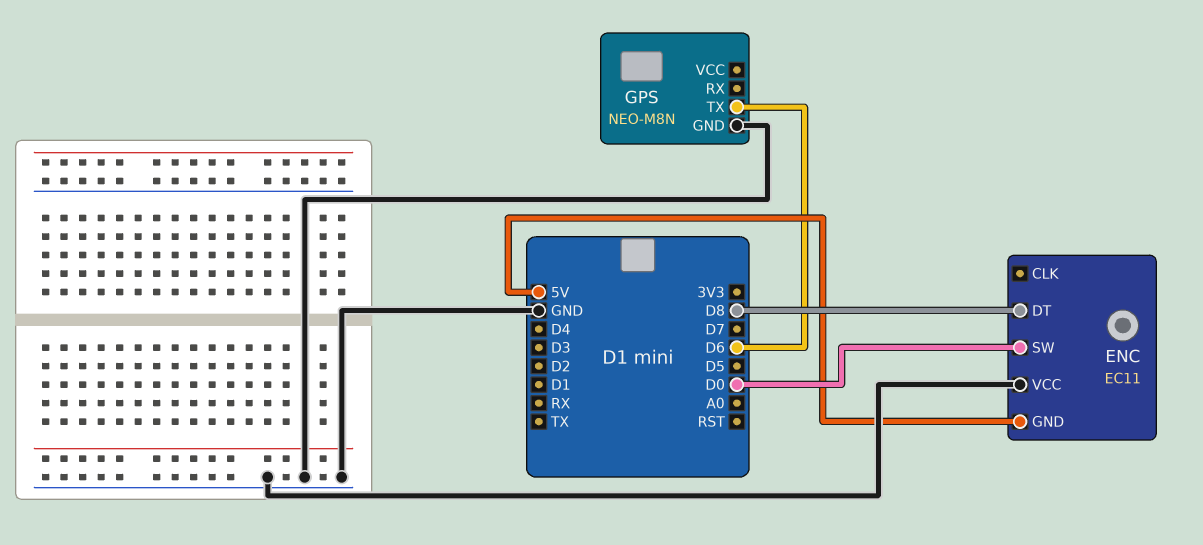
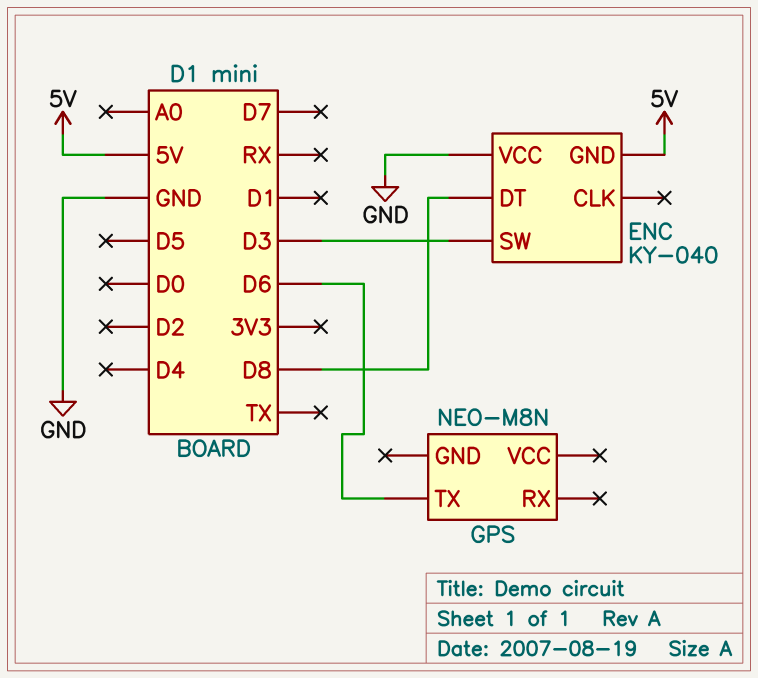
ENC: EC11 -> KY-040
ENC pin SW: D0 -> D3
GPS pin GND: GND -> none

